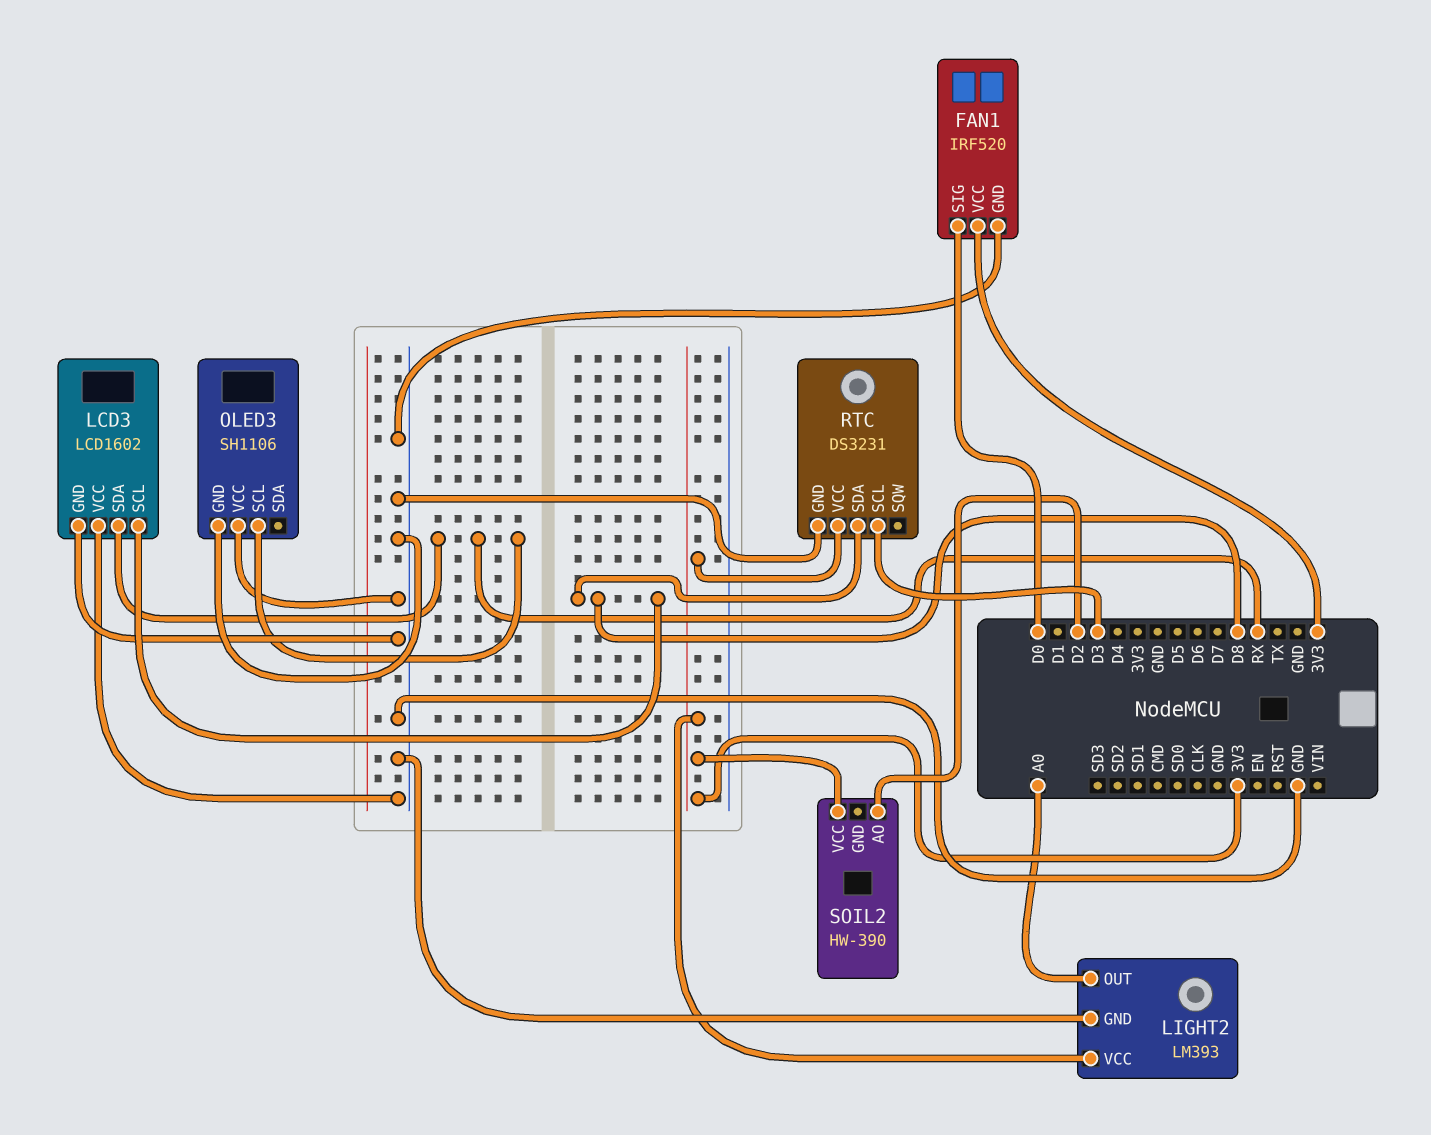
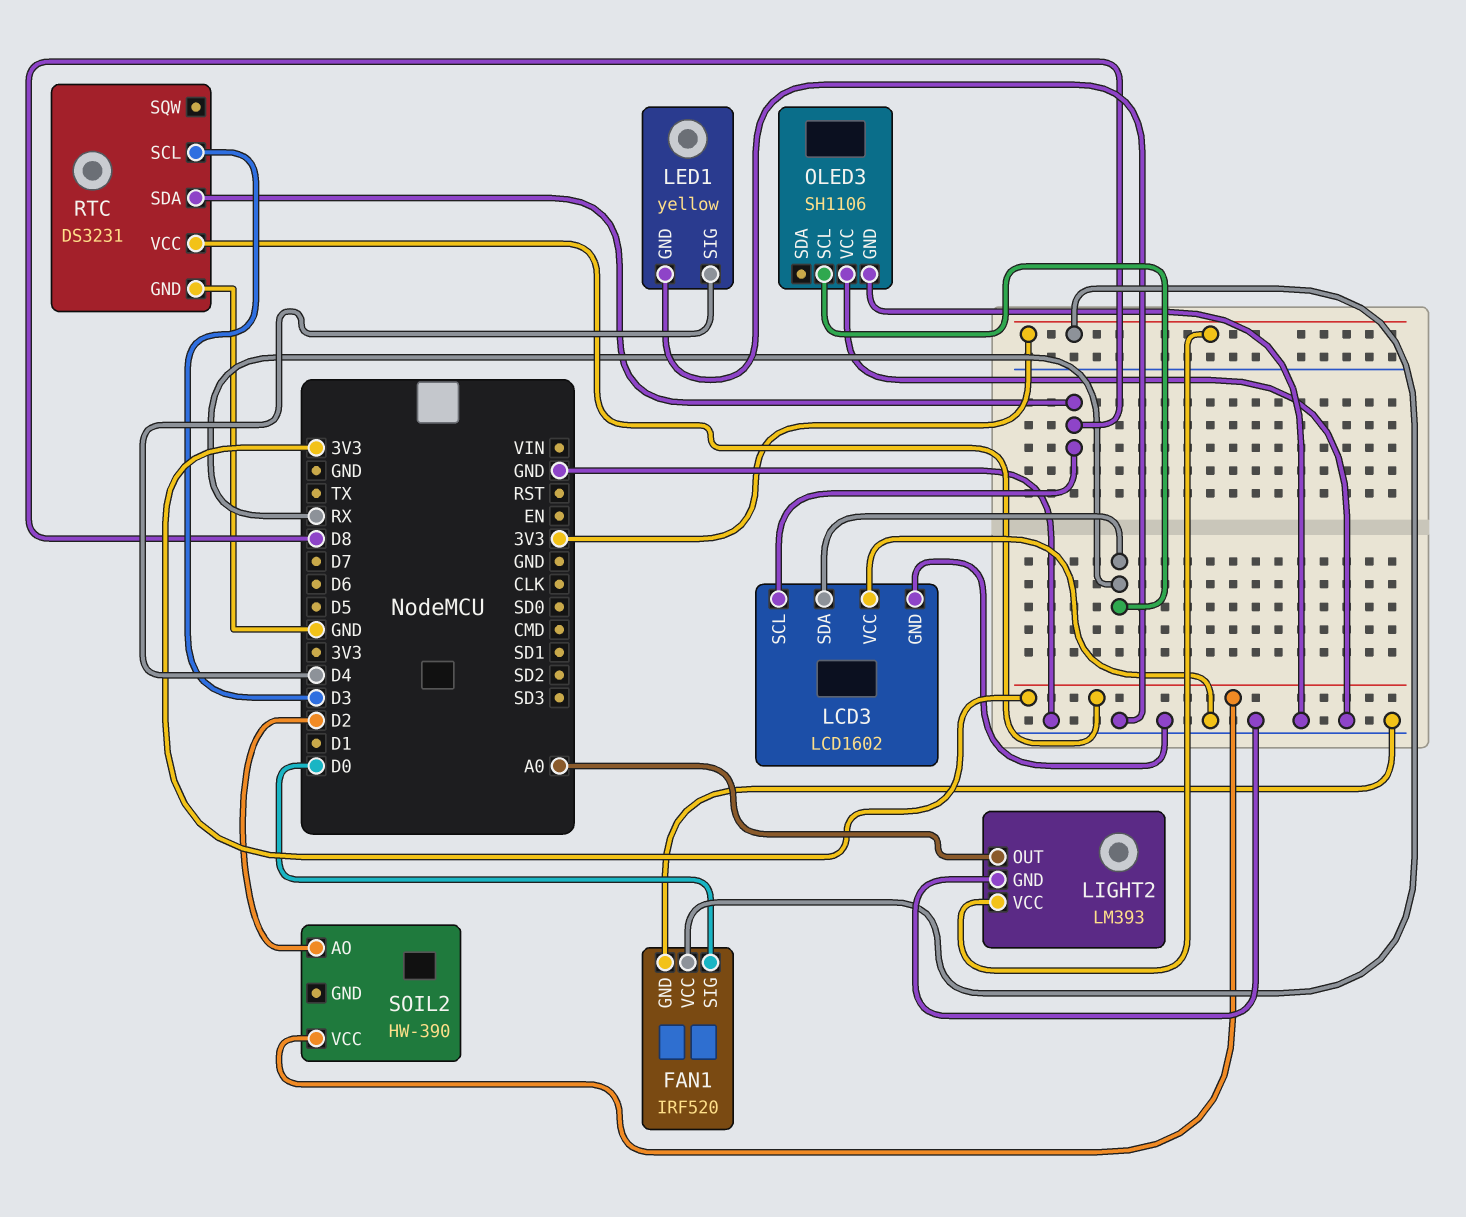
LED1: none -> yellow
LED1 pin GND: none -> GND
LED1 pin SIG: none -> D4

